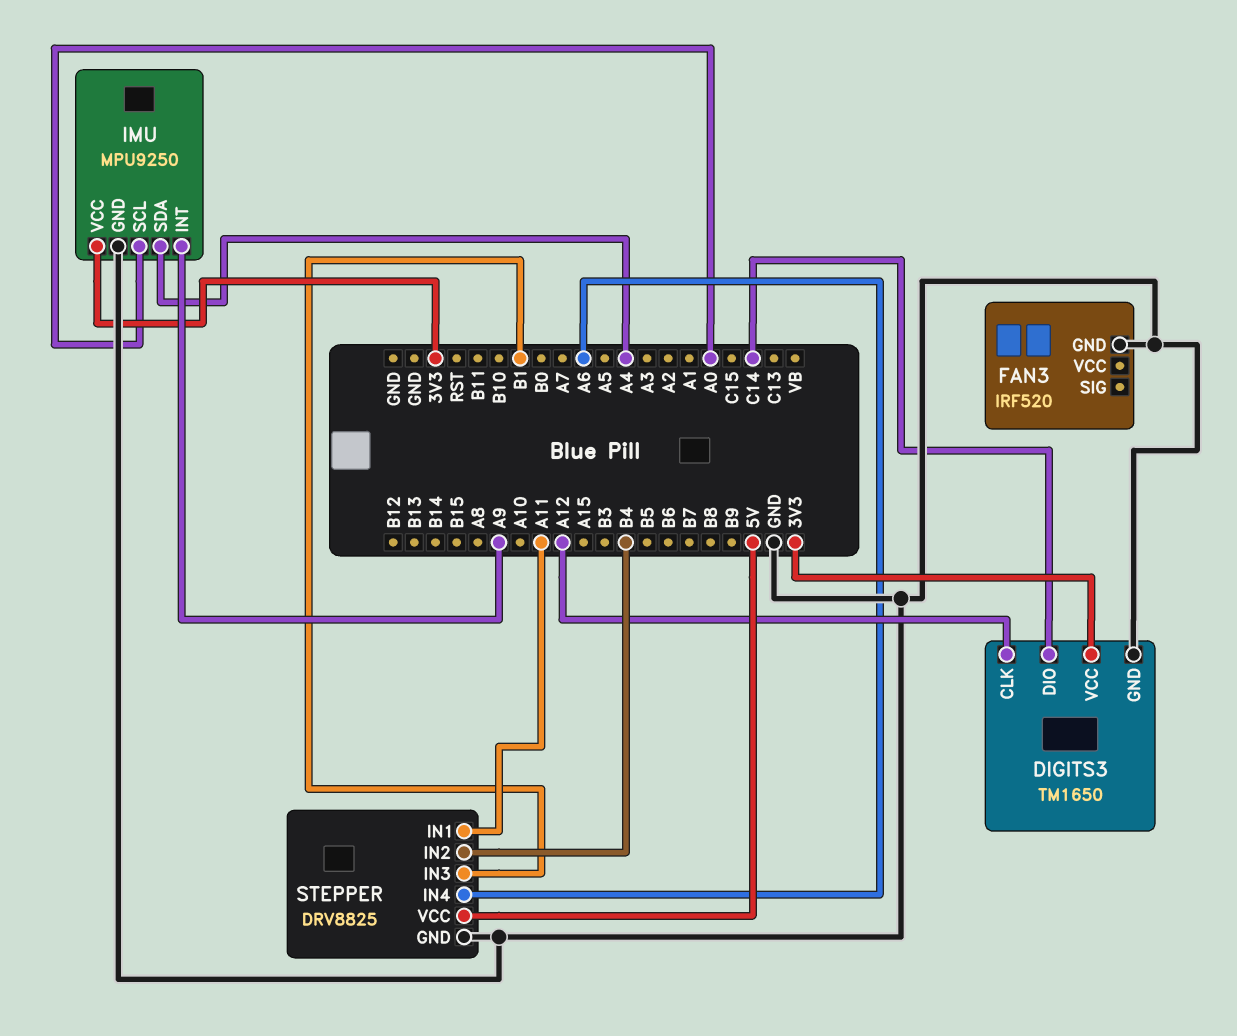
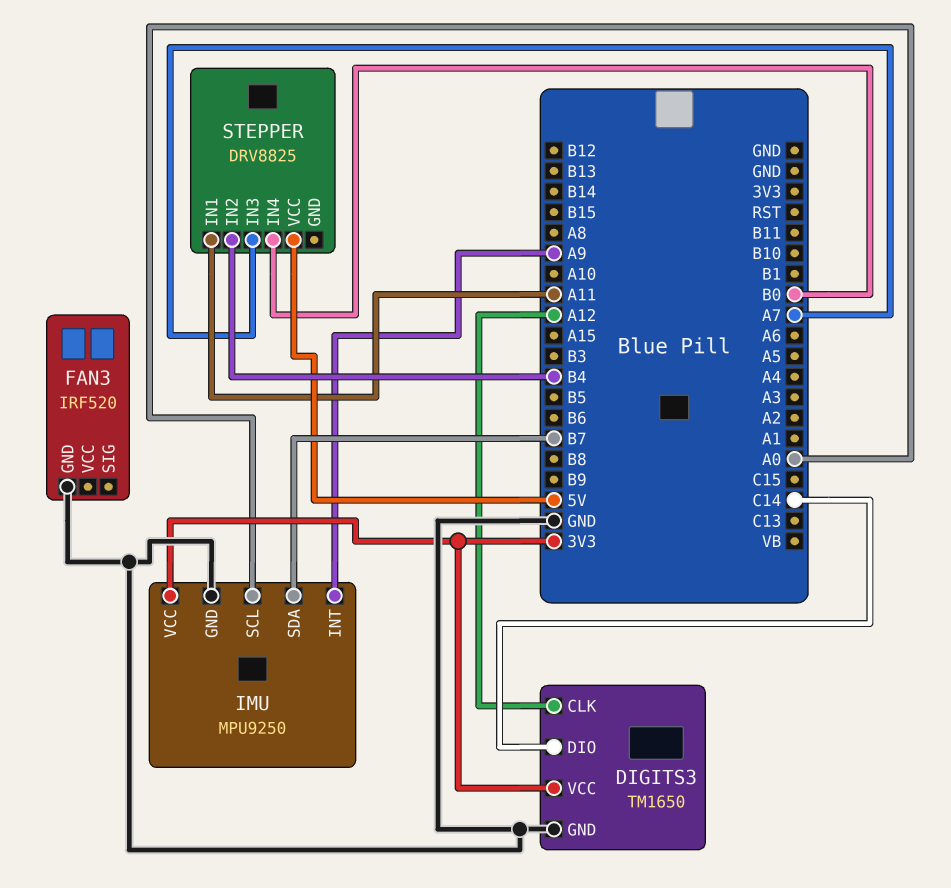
IMU pin SDA: A4 -> B7
STEPPER pin GND: GND -> none
STEPPER pin IN3: B1 -> A7
STEPPER pin IN4: A6 -> B0

